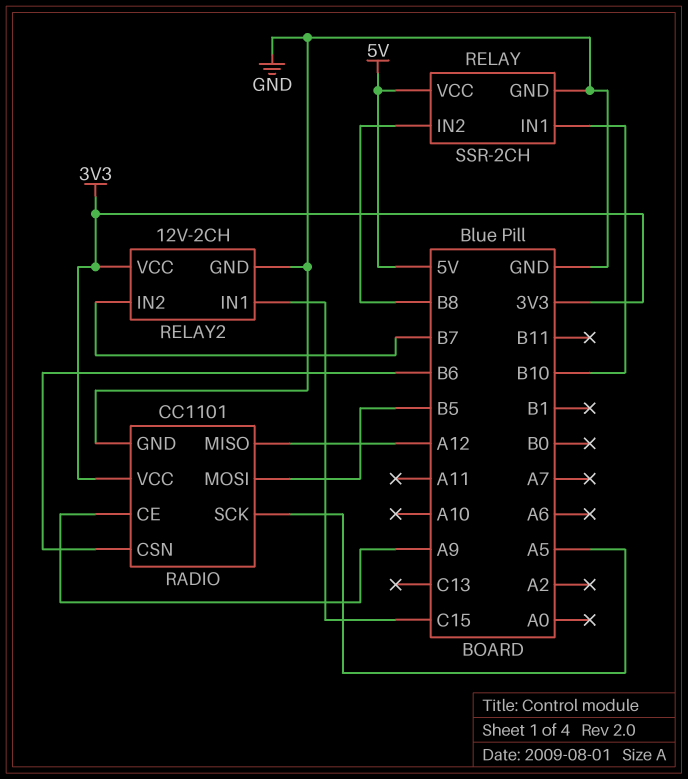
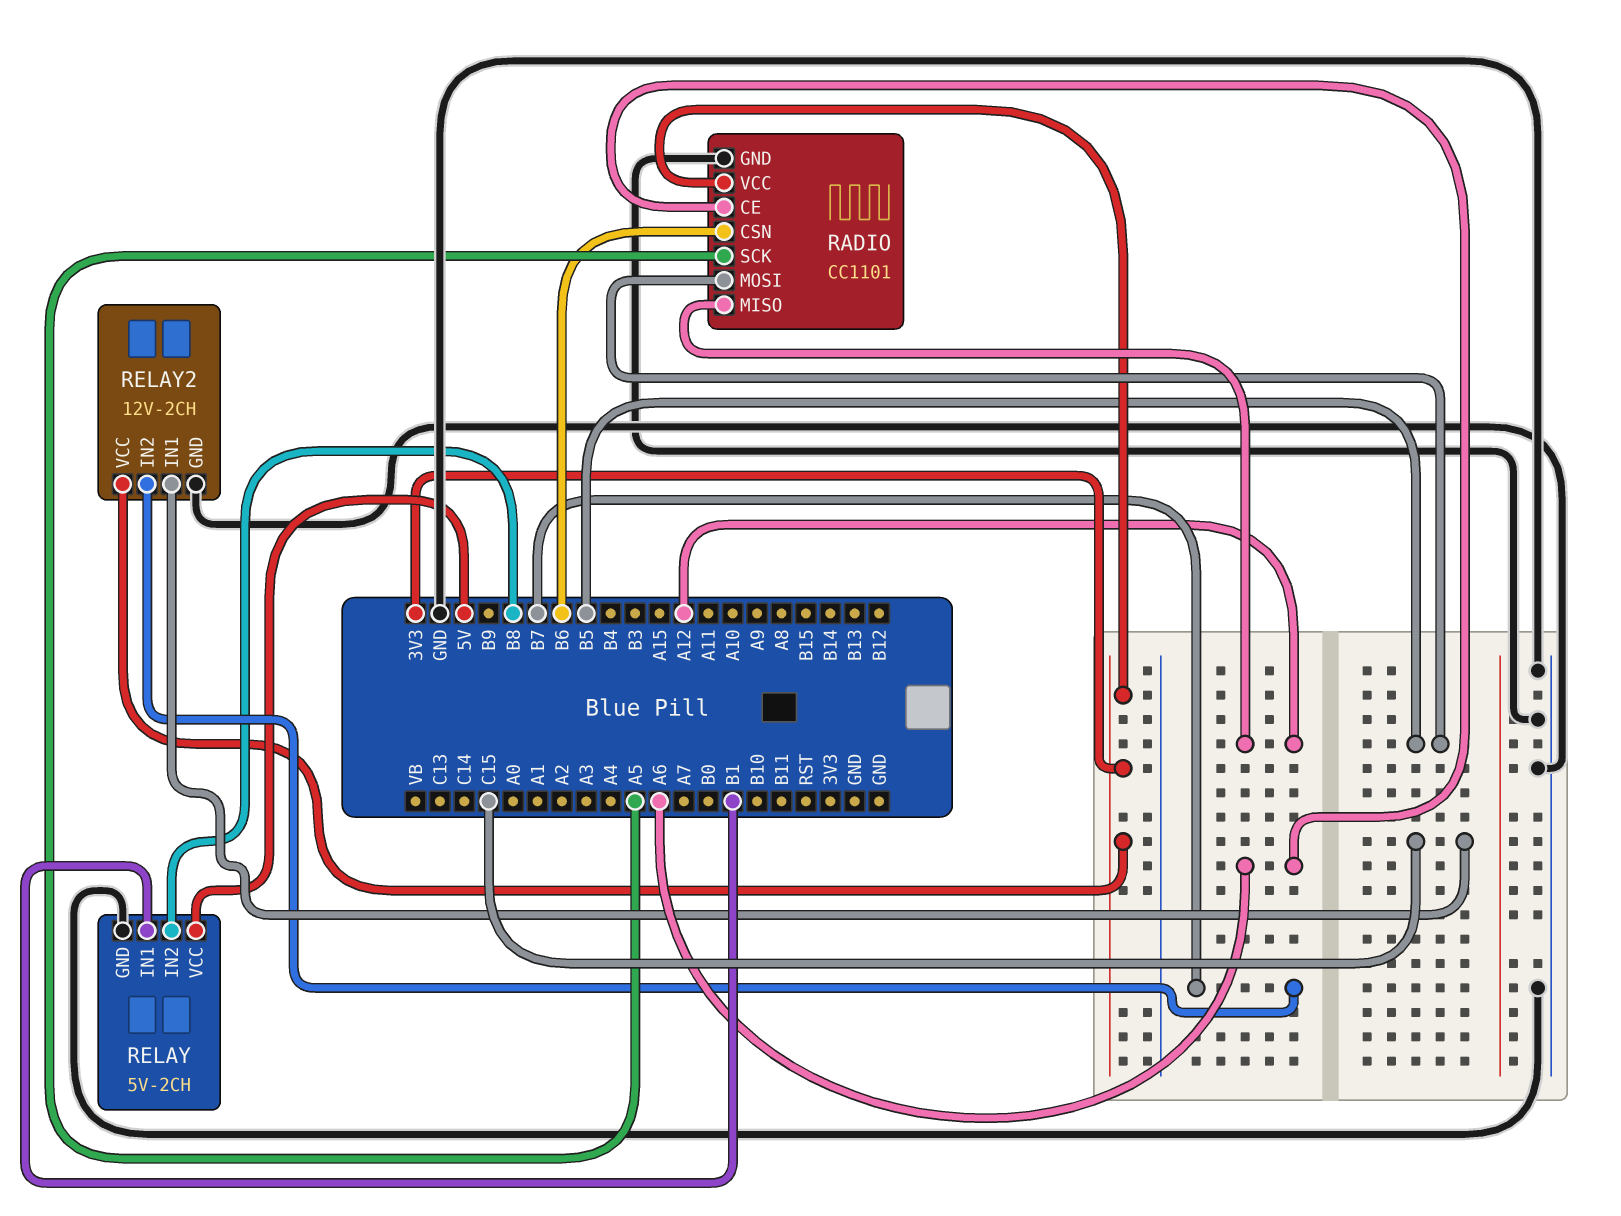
RADIO pin CE: A9 -> A6
RELAY: SSR-2CH -> 5V-2CH
RELAY pin IN1: B10 -> B1

